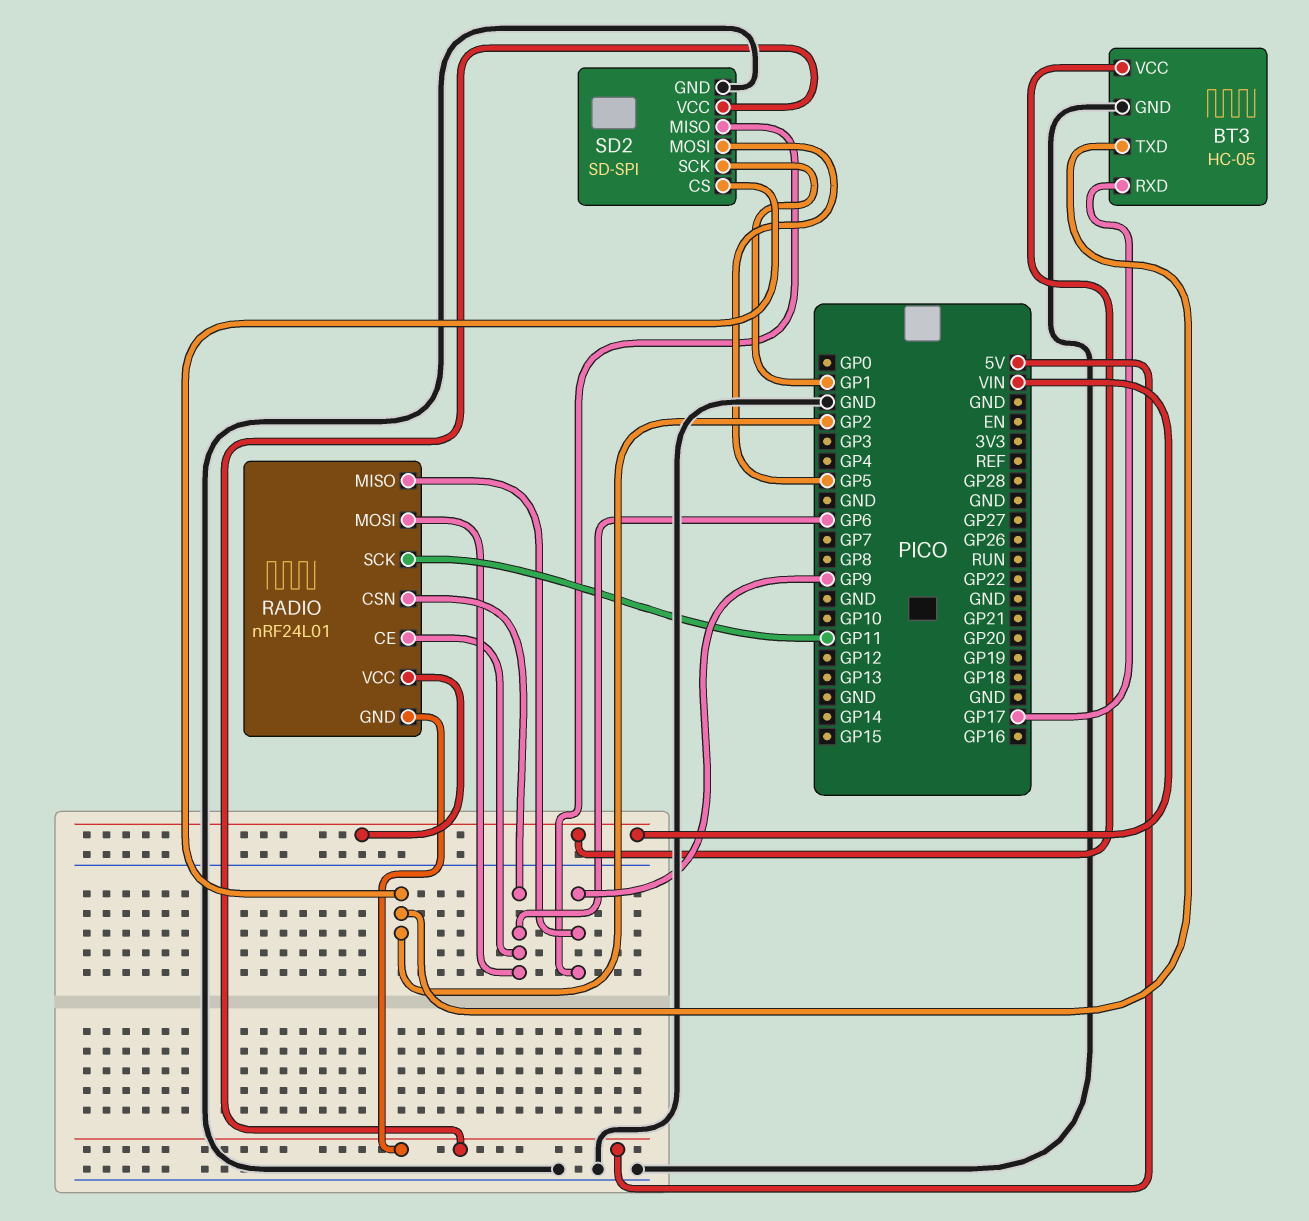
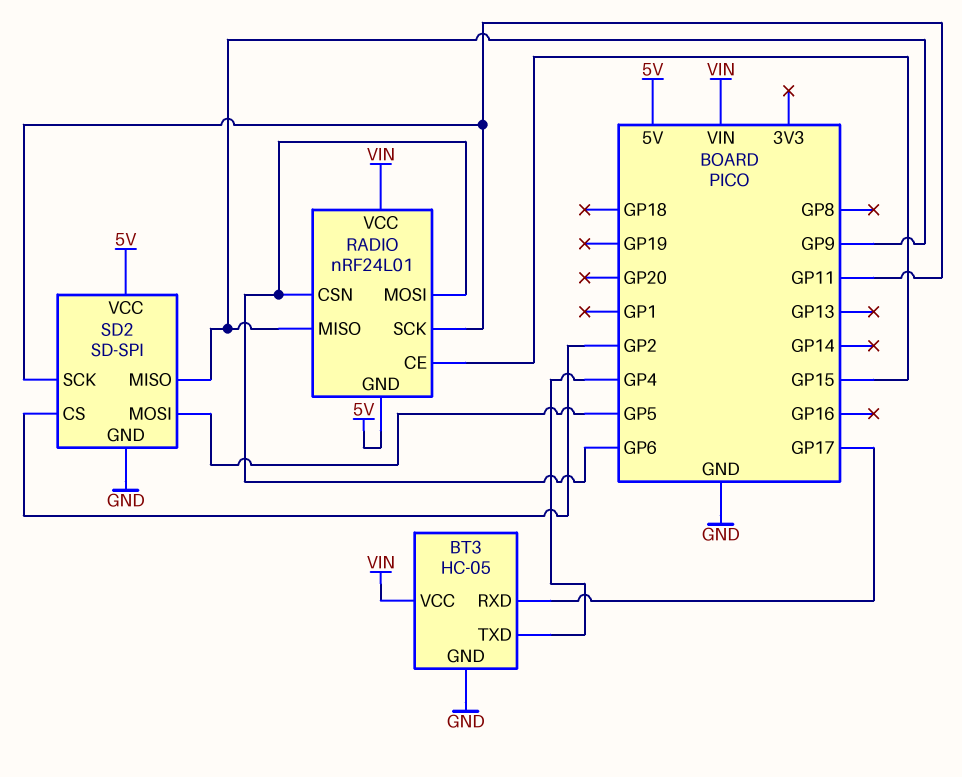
BT3 pin TXD: GP2 -> GP4
RADIO pin CE: GP6 -> GP15
SD2 pin SCK: GP1 -> GP11

